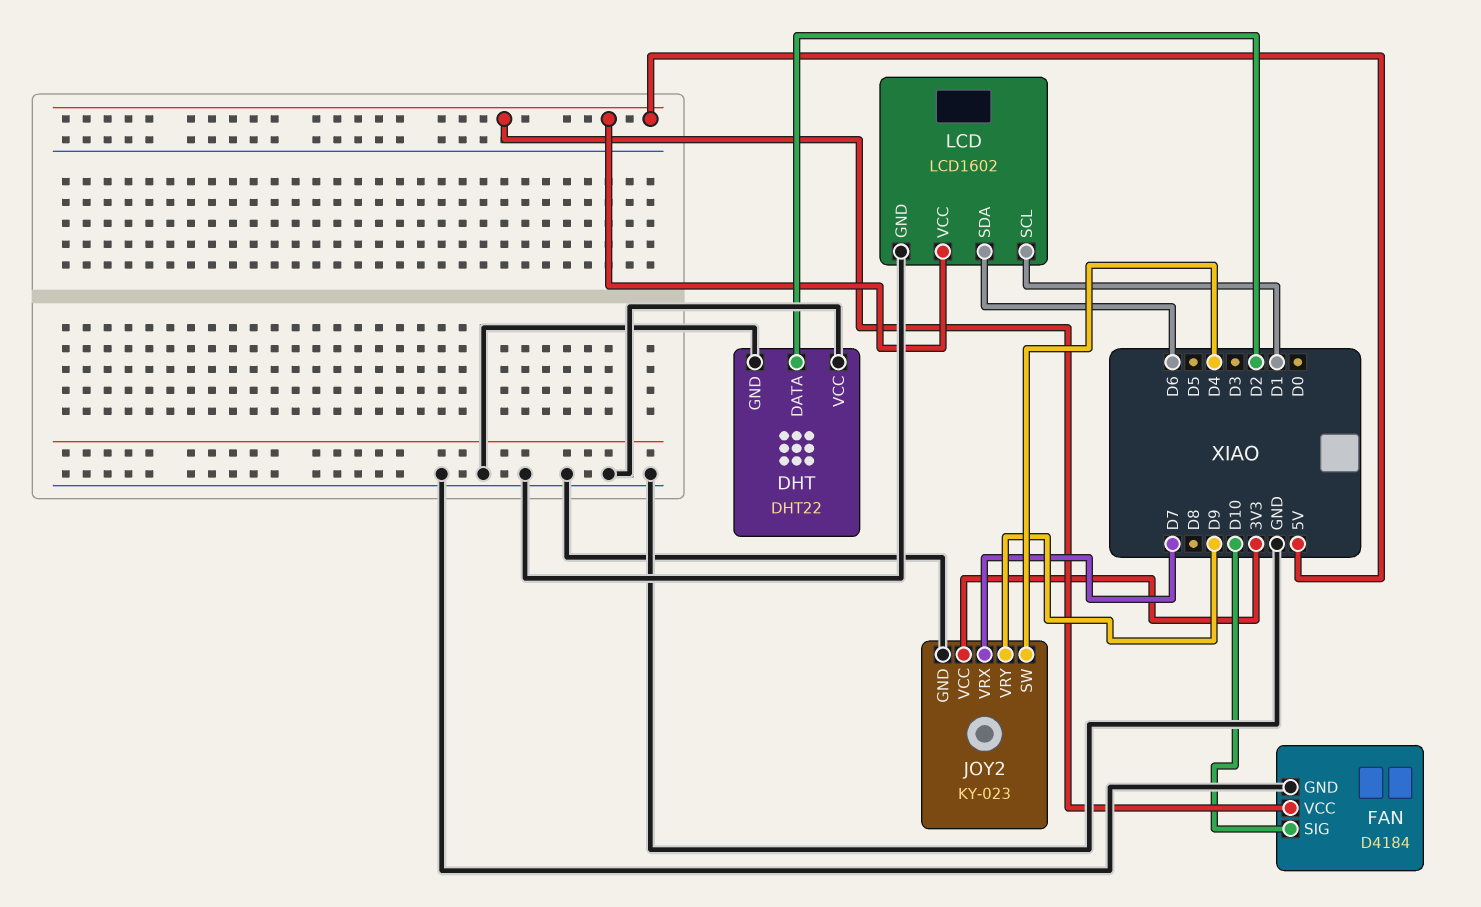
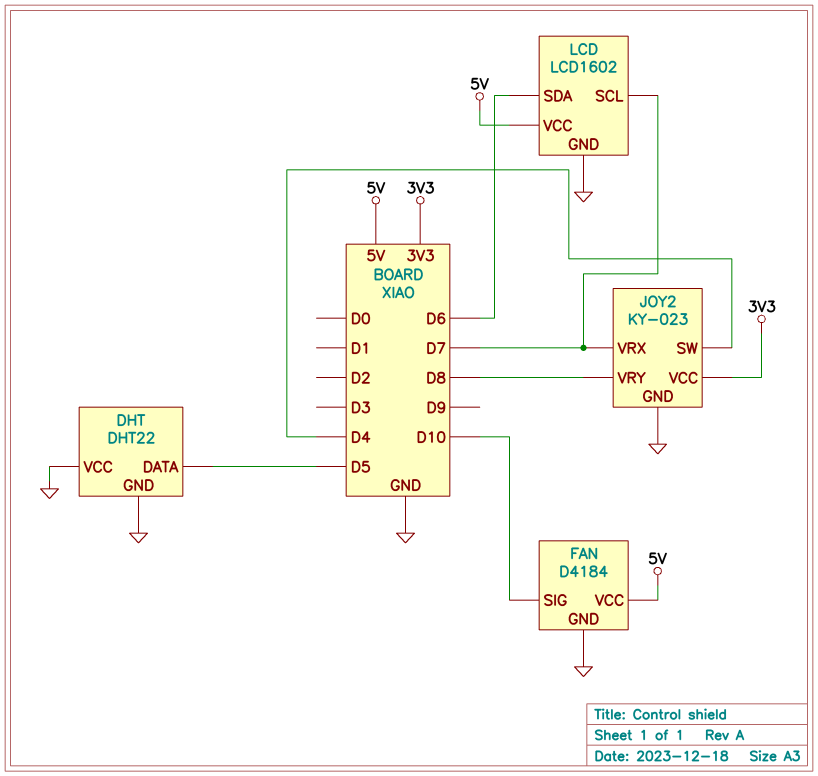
DHT pin DATA: D2 -> D5
JOY2 pin VRY: D9 -> D8
LCD pin SCL: D1 -> D7

